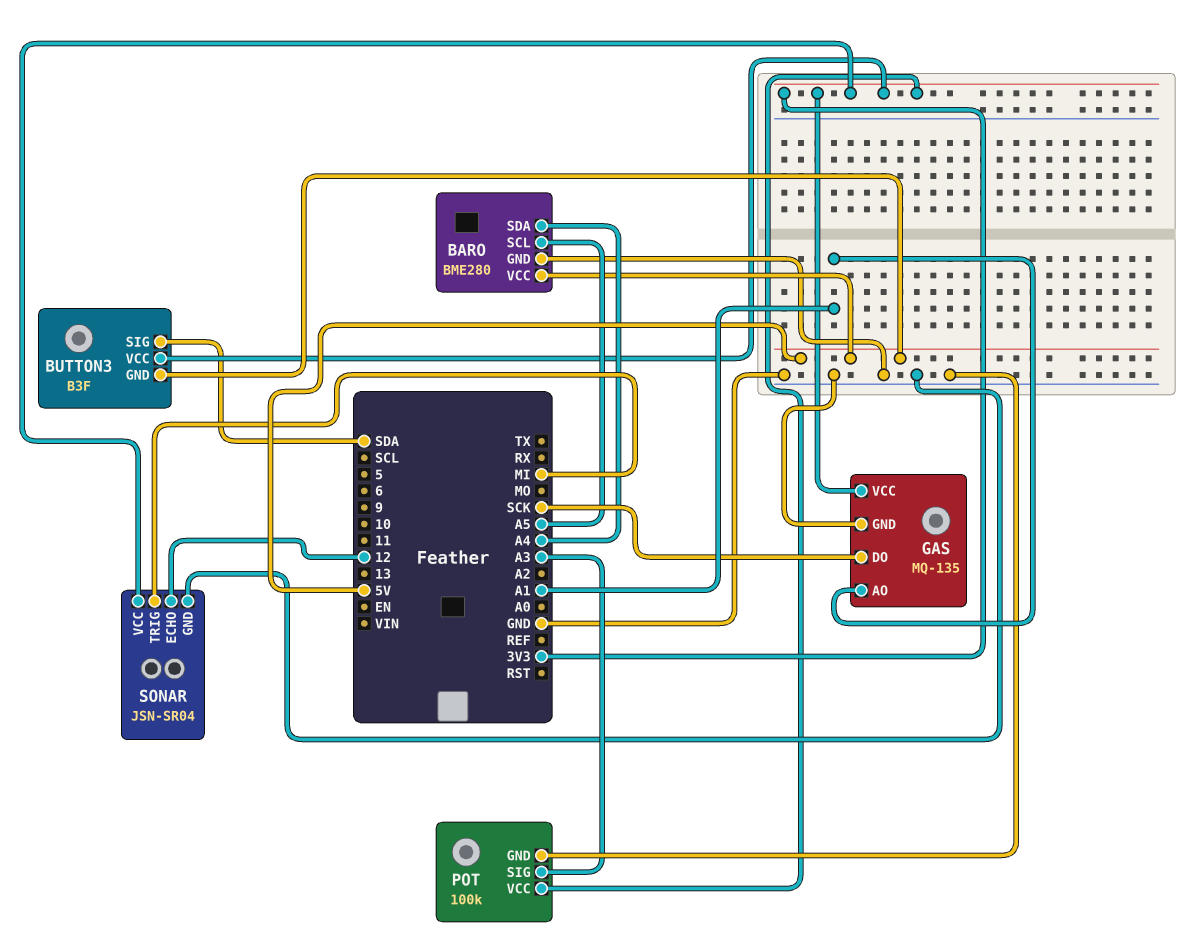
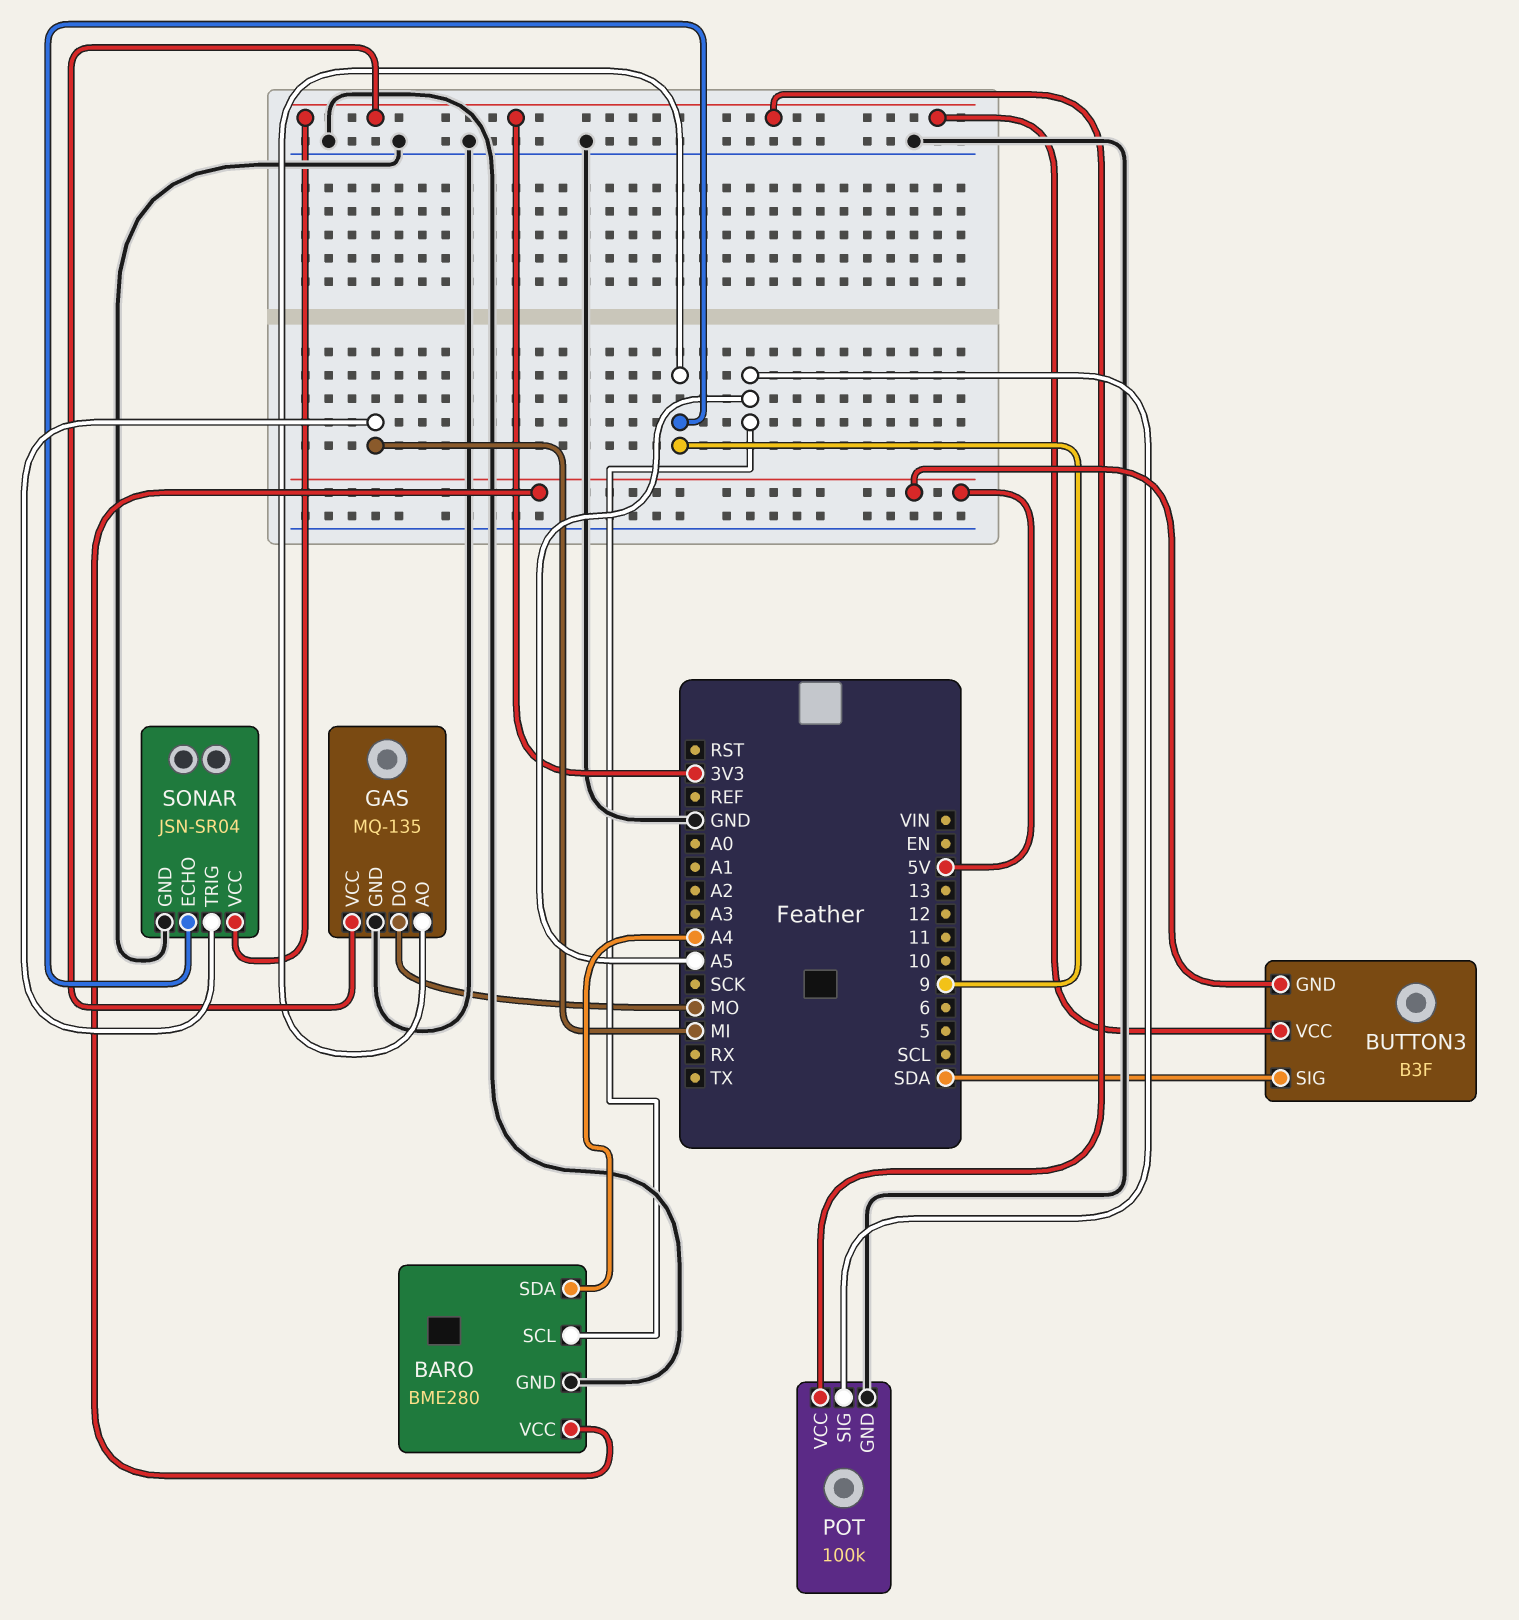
GAS pin AO: A1 -> 9
GAS pin DO: SCK -> MO
POT pin SIG: A3 -> A5
SONAR pin ECHO: 12 -> 9

